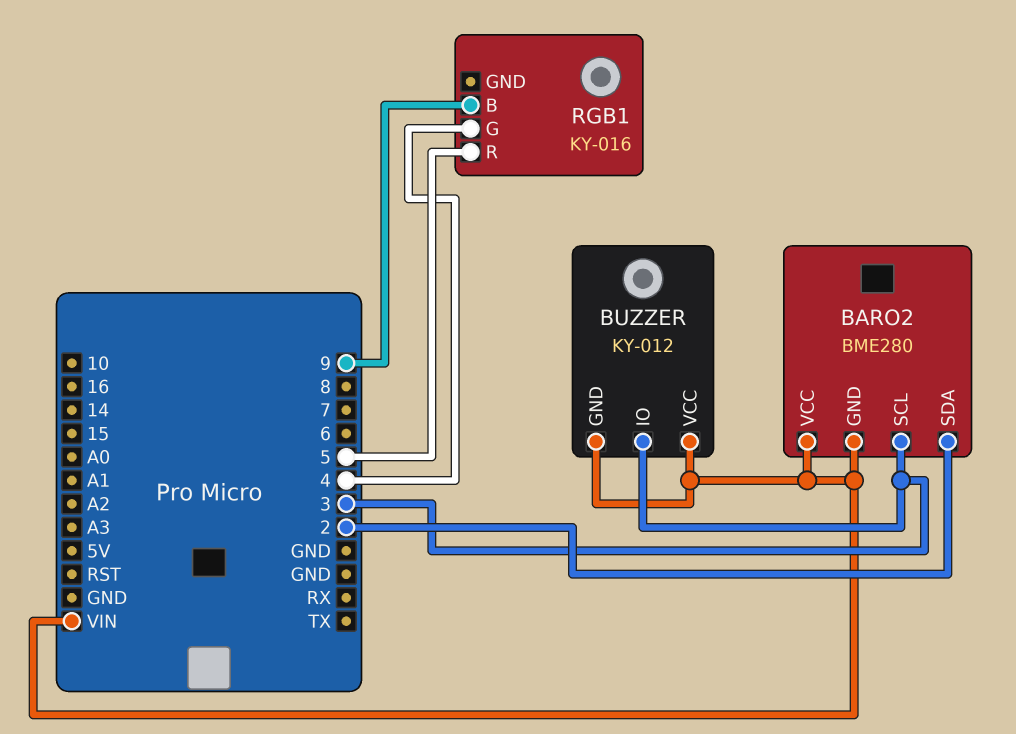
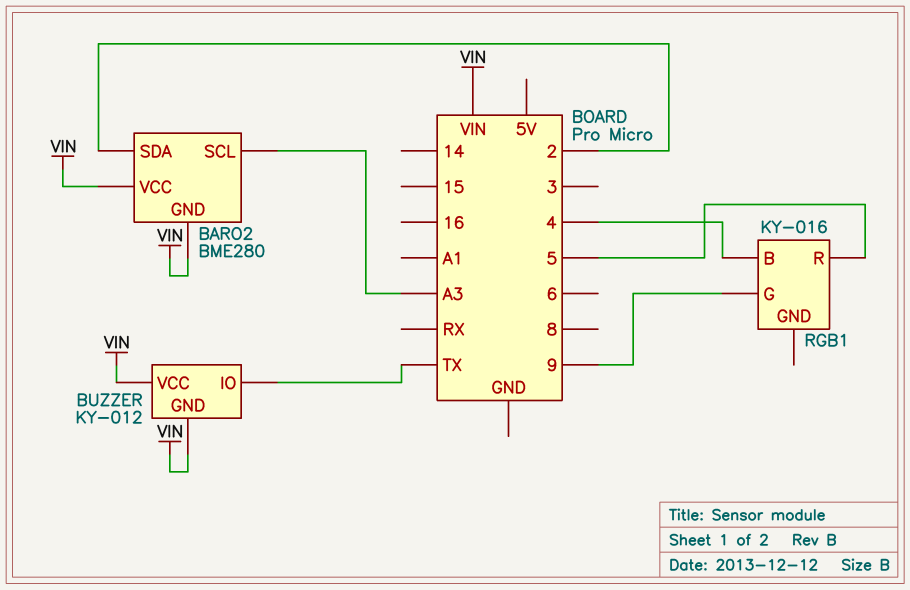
BARO2 pin SCL: 3 -> A3
BUZZER pin IO: 3 -> TX
RGB1 pin B: 9 -> 4
RGB1 pin G: 4 -> 9

